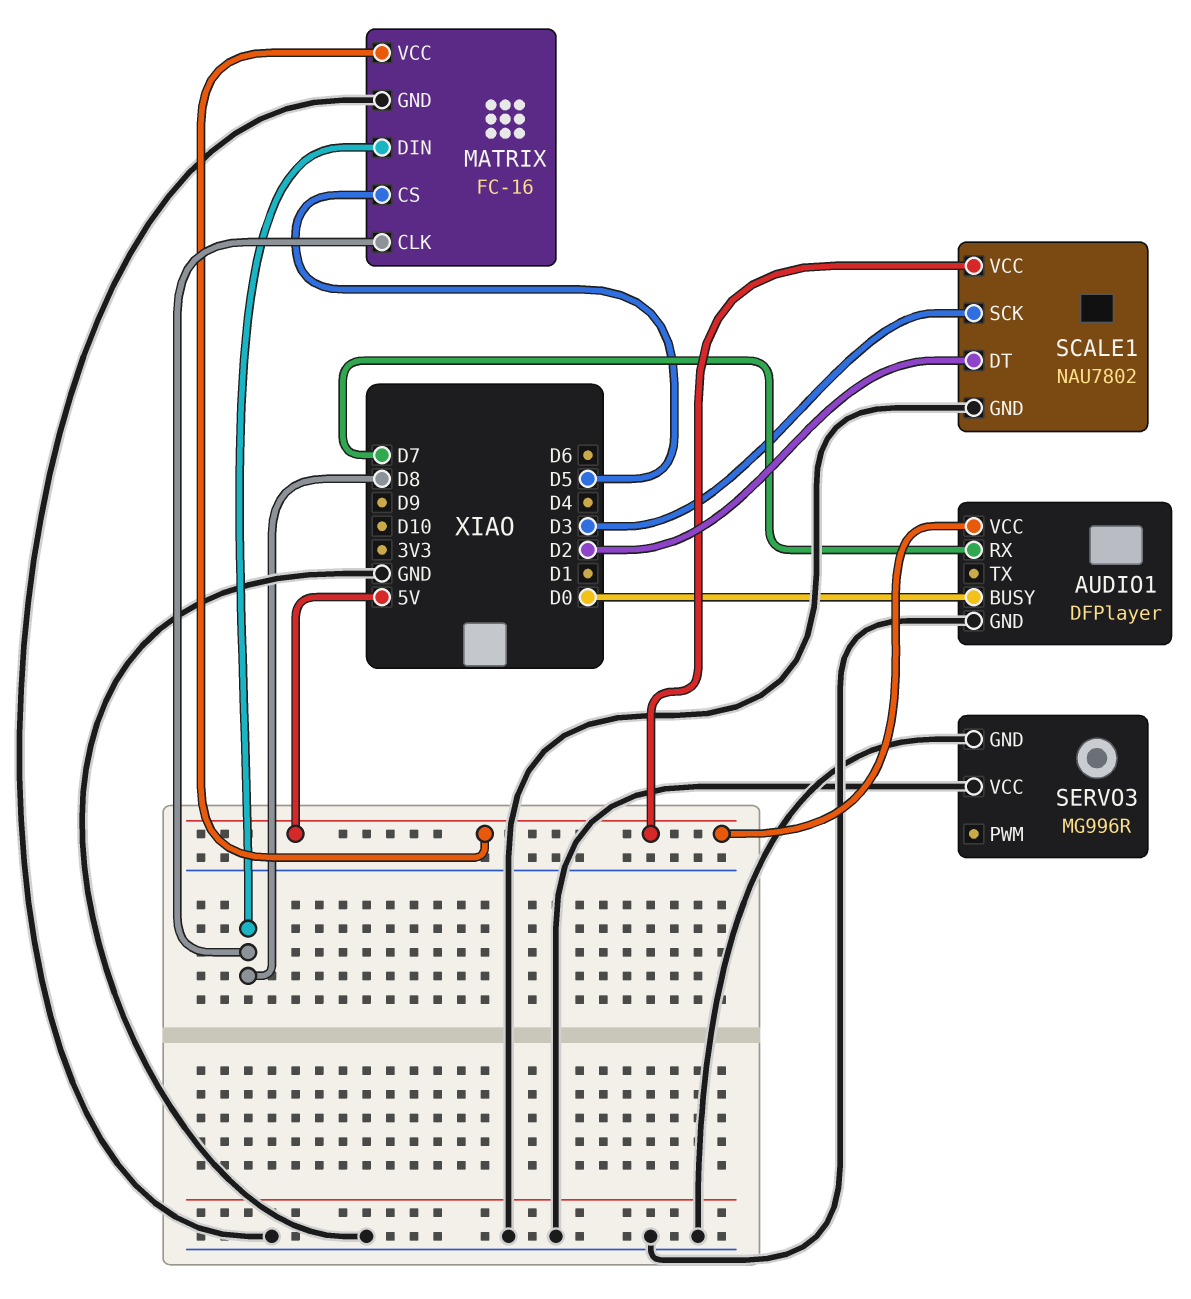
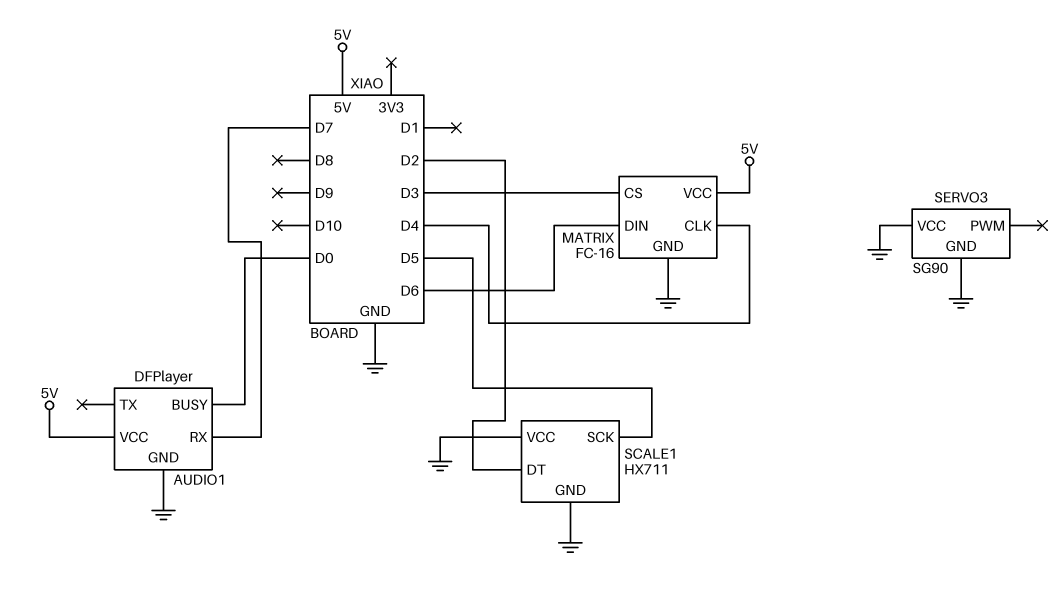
MATRIX pin CLK: D8 -> D4
MATRIX pin CS: D5 -> D3
MATRIX pin DIN: D8 -> D6
SCALE1: NAU7802 -> HX711
SCALE1 pin SCK: D3 -> D5
SCALE1 pin VCC: 5V -> GND
SERVO3: MG996R -> SG90

